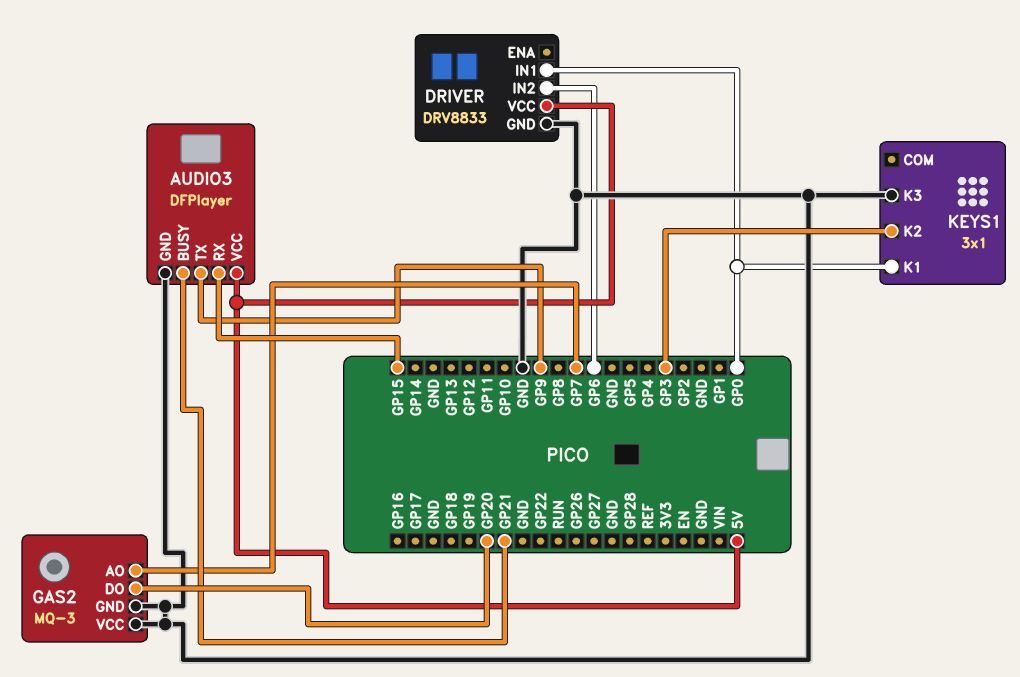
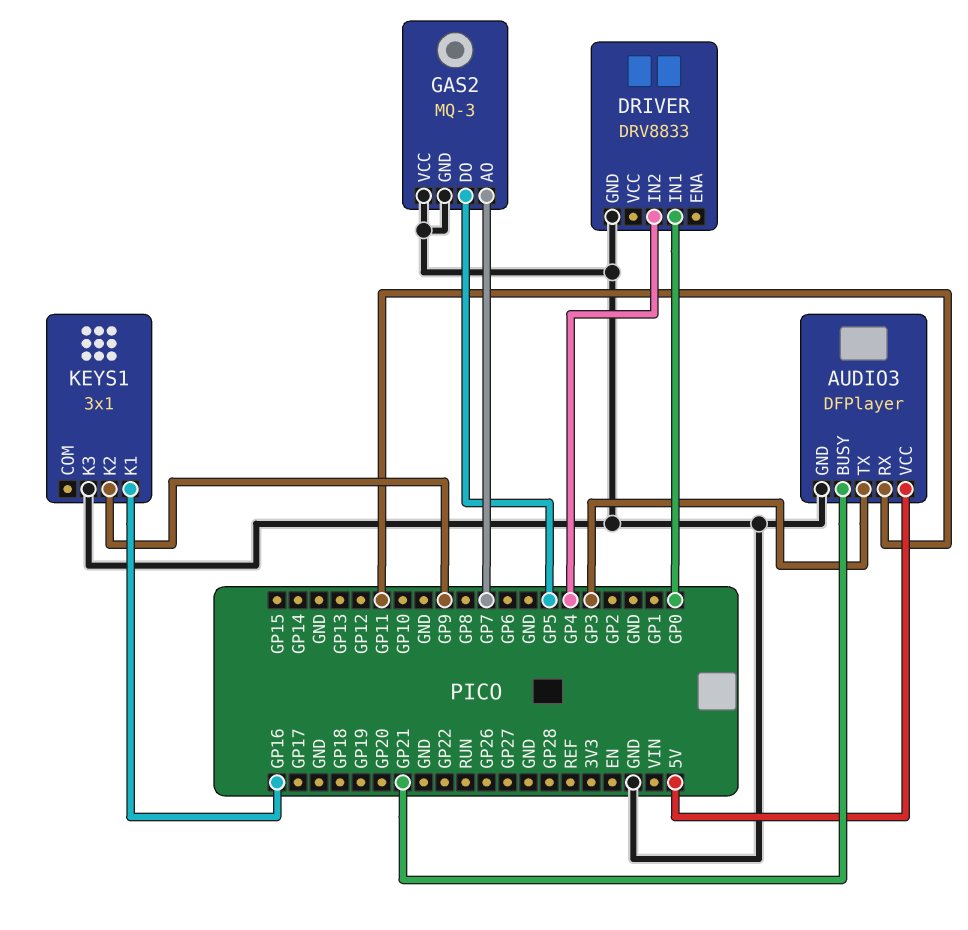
AUDIO3 pin RX: GP15 -> GP11
AUDIO3 pin TX: GP9 -> GP3
DRIVER pin IN2: GP6 -> GP4
DRIVER pin VCC: 5V -> none
GAS2 pin DO: GP20 -> GP5
KEYS1 pin K1: GP0 -> GP16
KEYS1 pin K2: GP3 -> GP9

